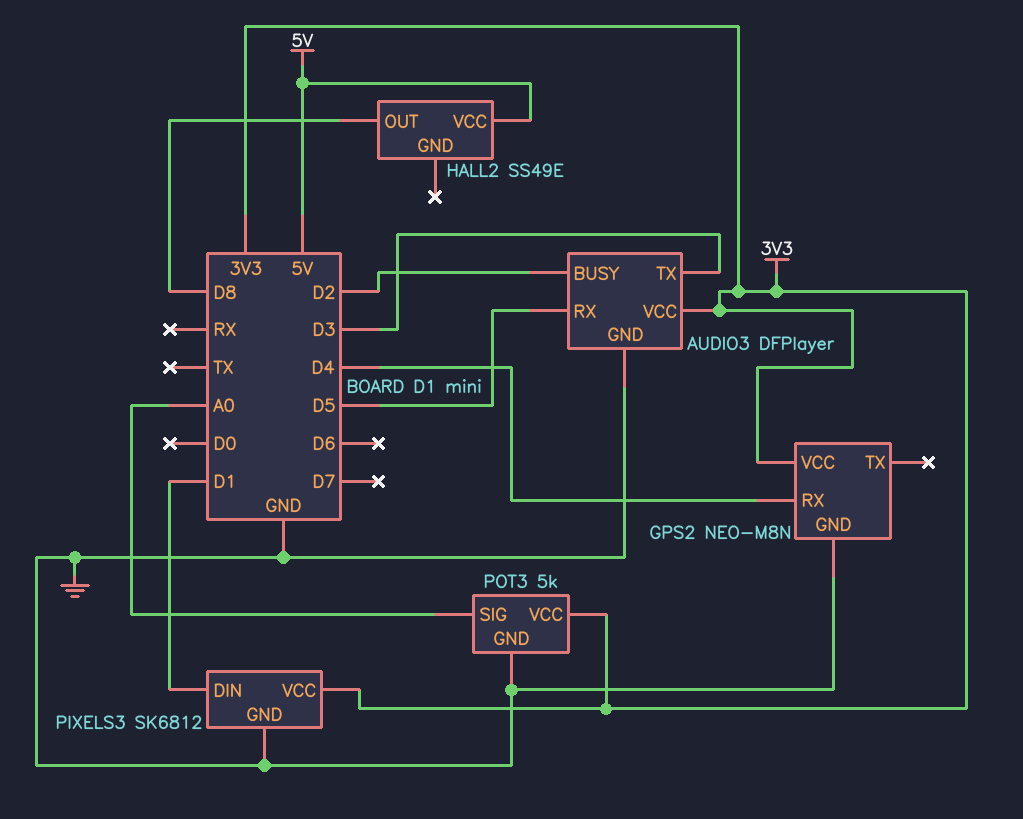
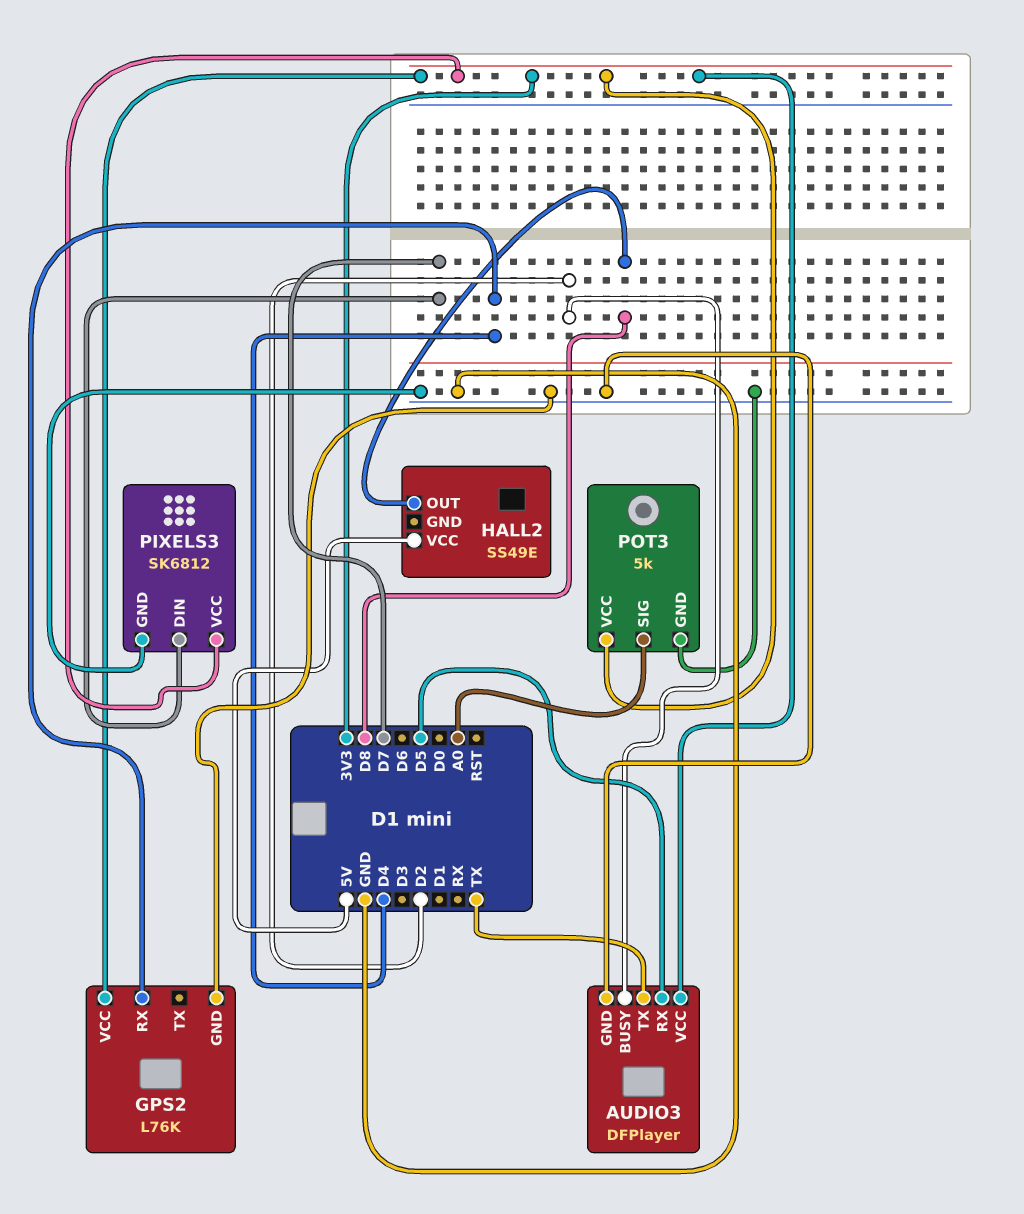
AUDIO3 pin TX: D3 -> TX
GPS2: NEO-M8N -> L76K
PIXELS3 pin DIN: D1 -> D7

